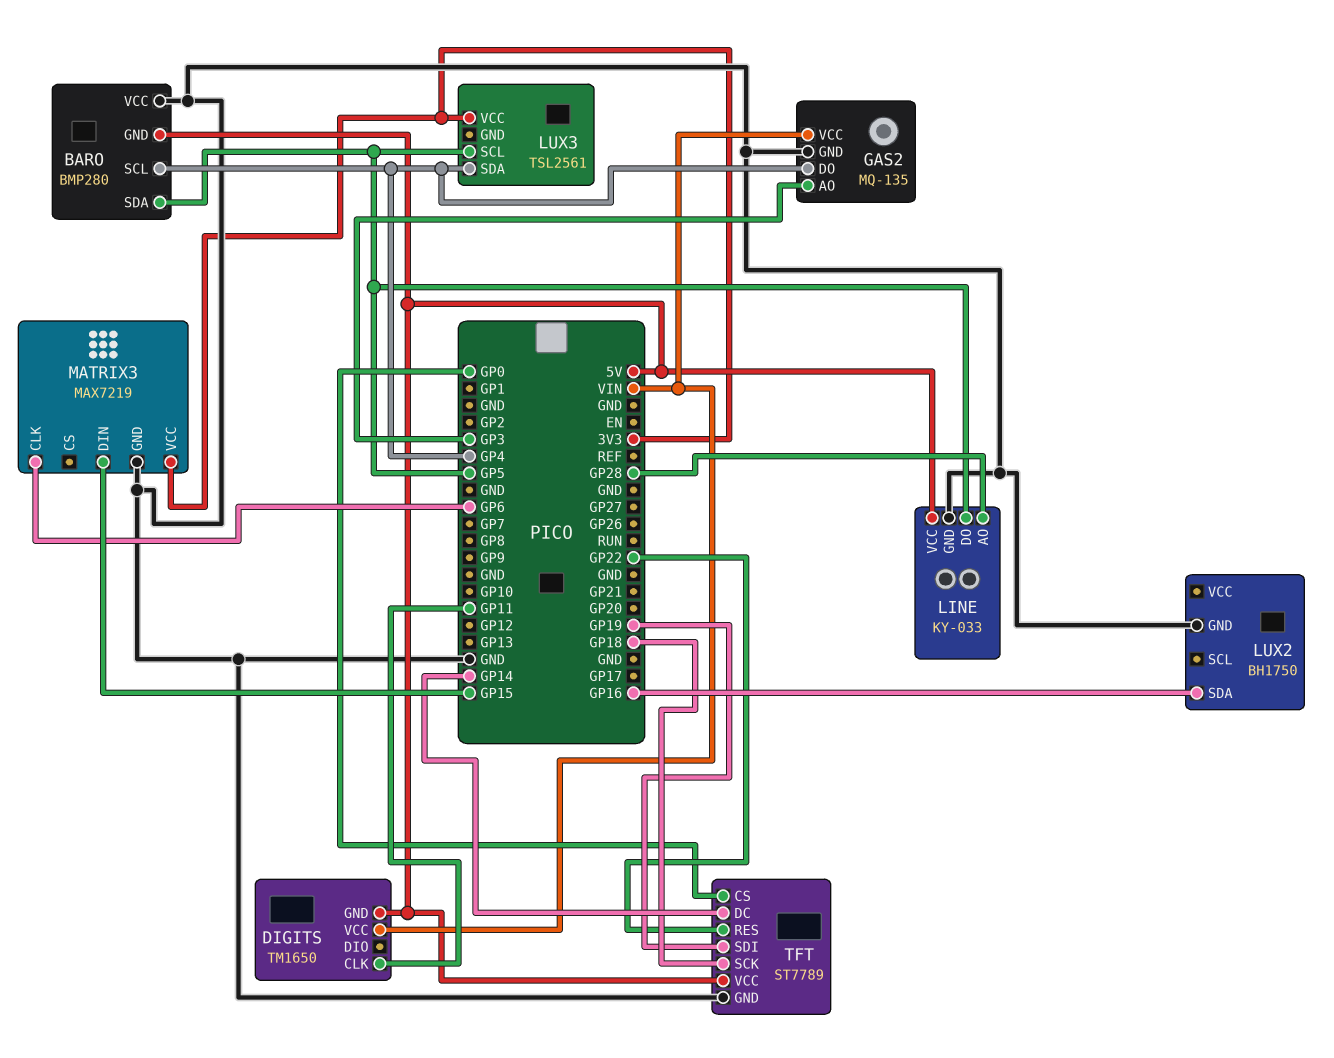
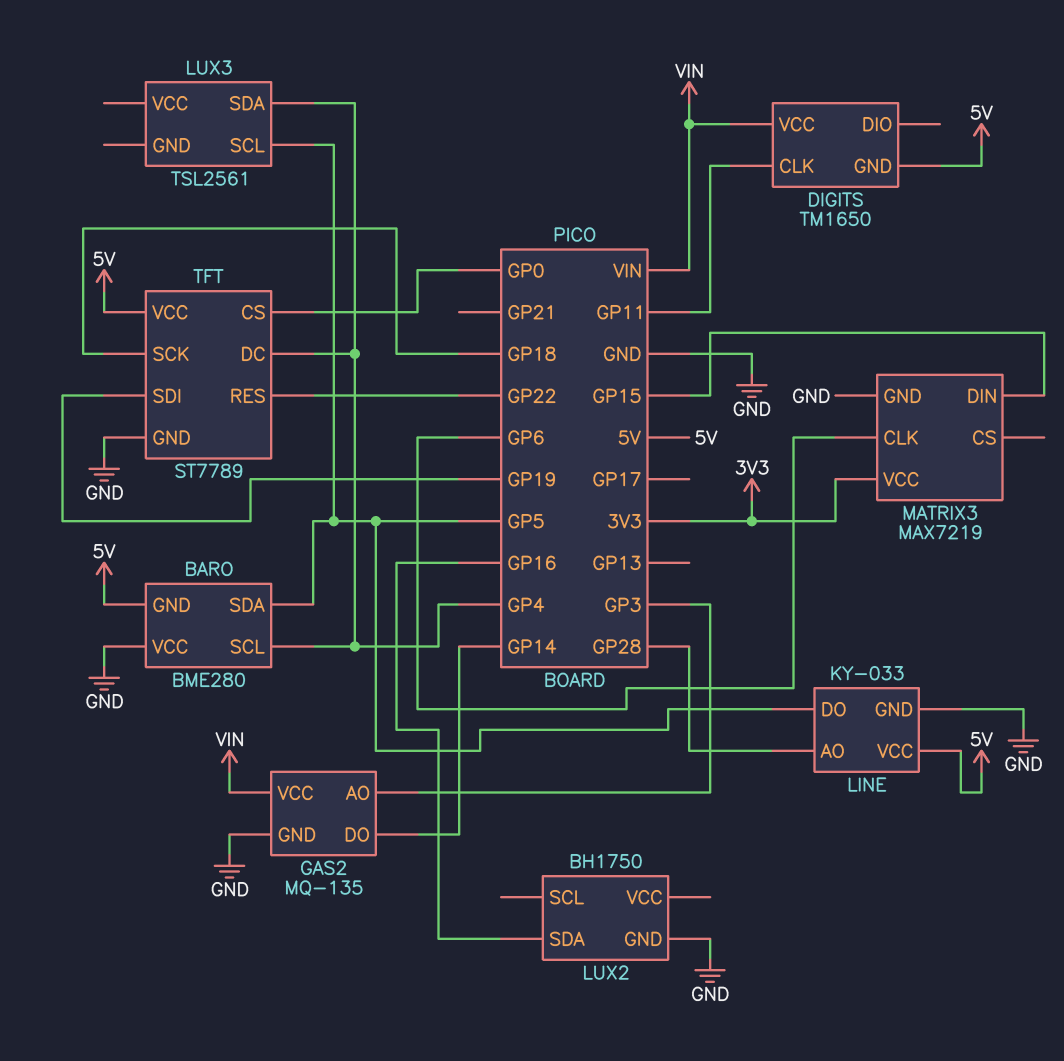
BARO: BMP280 -> BME280
GAS2 pin DO: GP4 -> GP14
LUX3 pin VCC: 3V3 -> none
TFT pin DC: GP14 -> GP4

